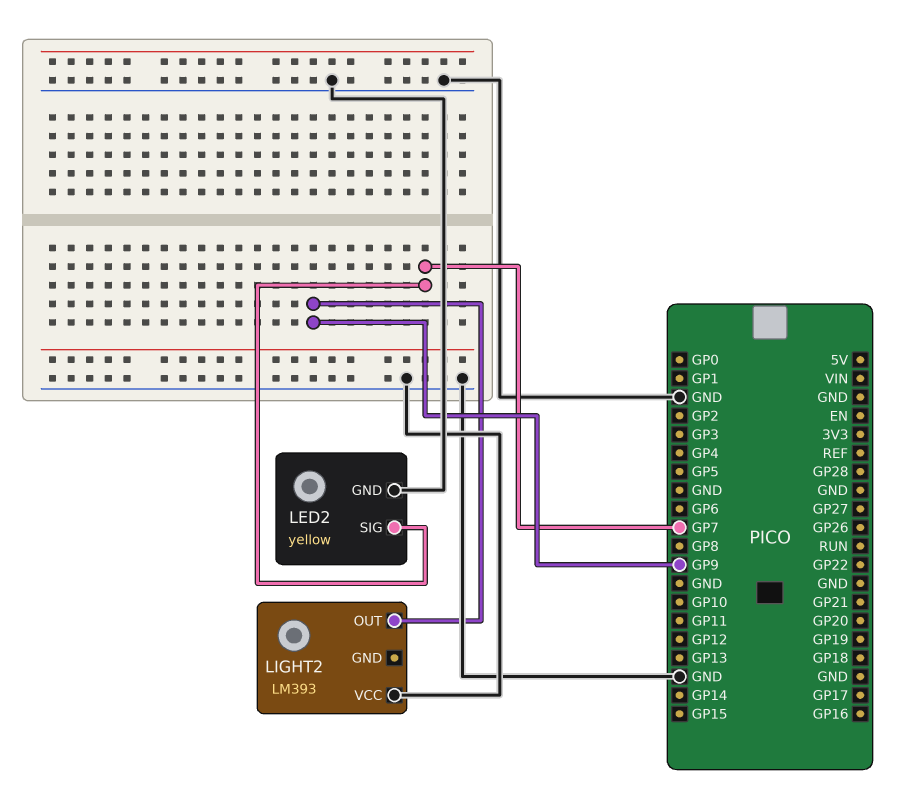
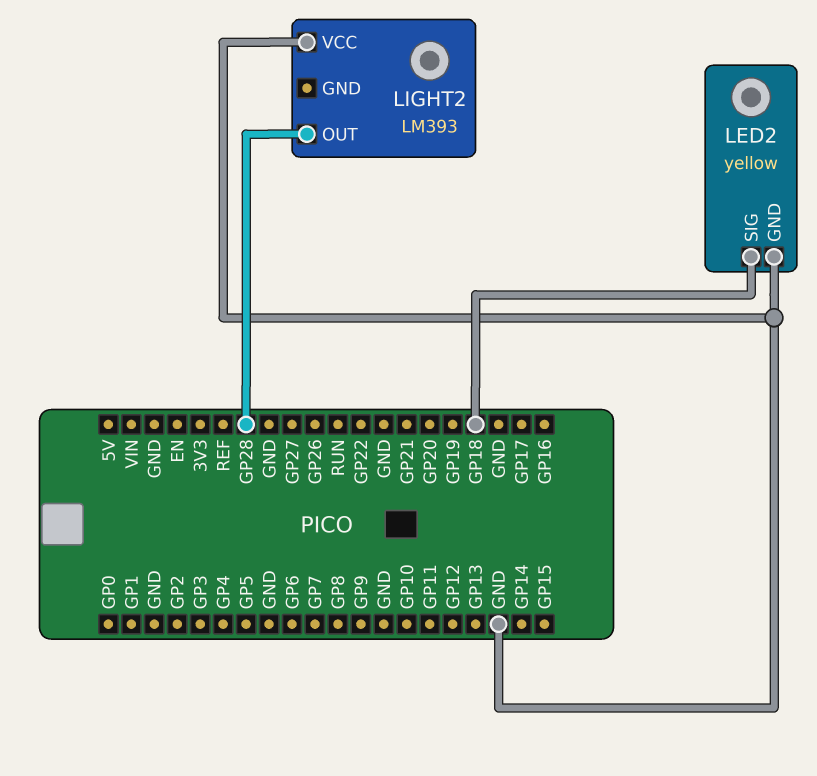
LED2 pin SIG: GP7 -> GP18
LIGHT2 pin OUT: GP9 -> GP28

